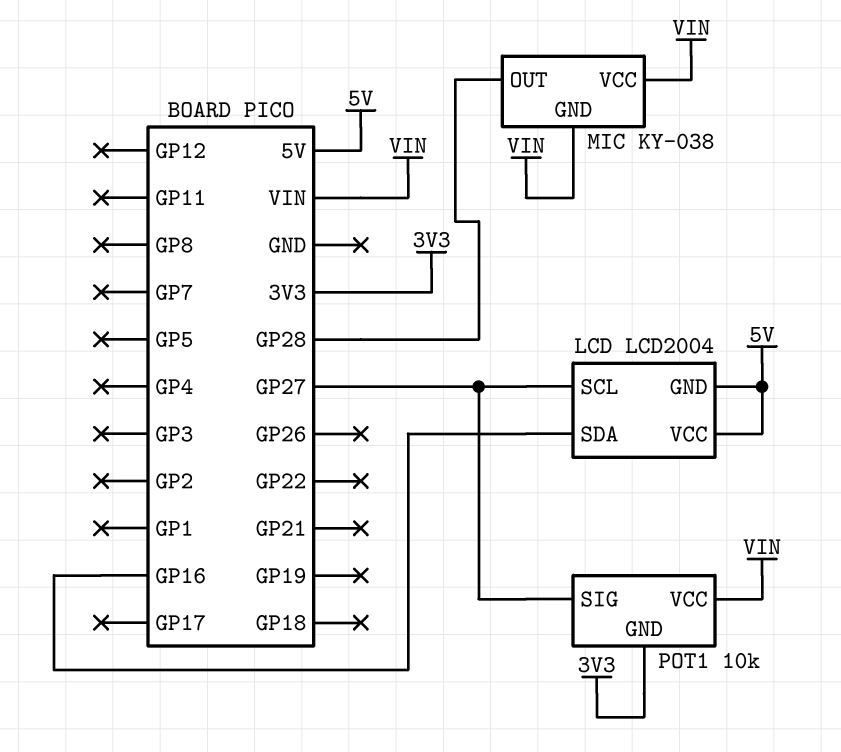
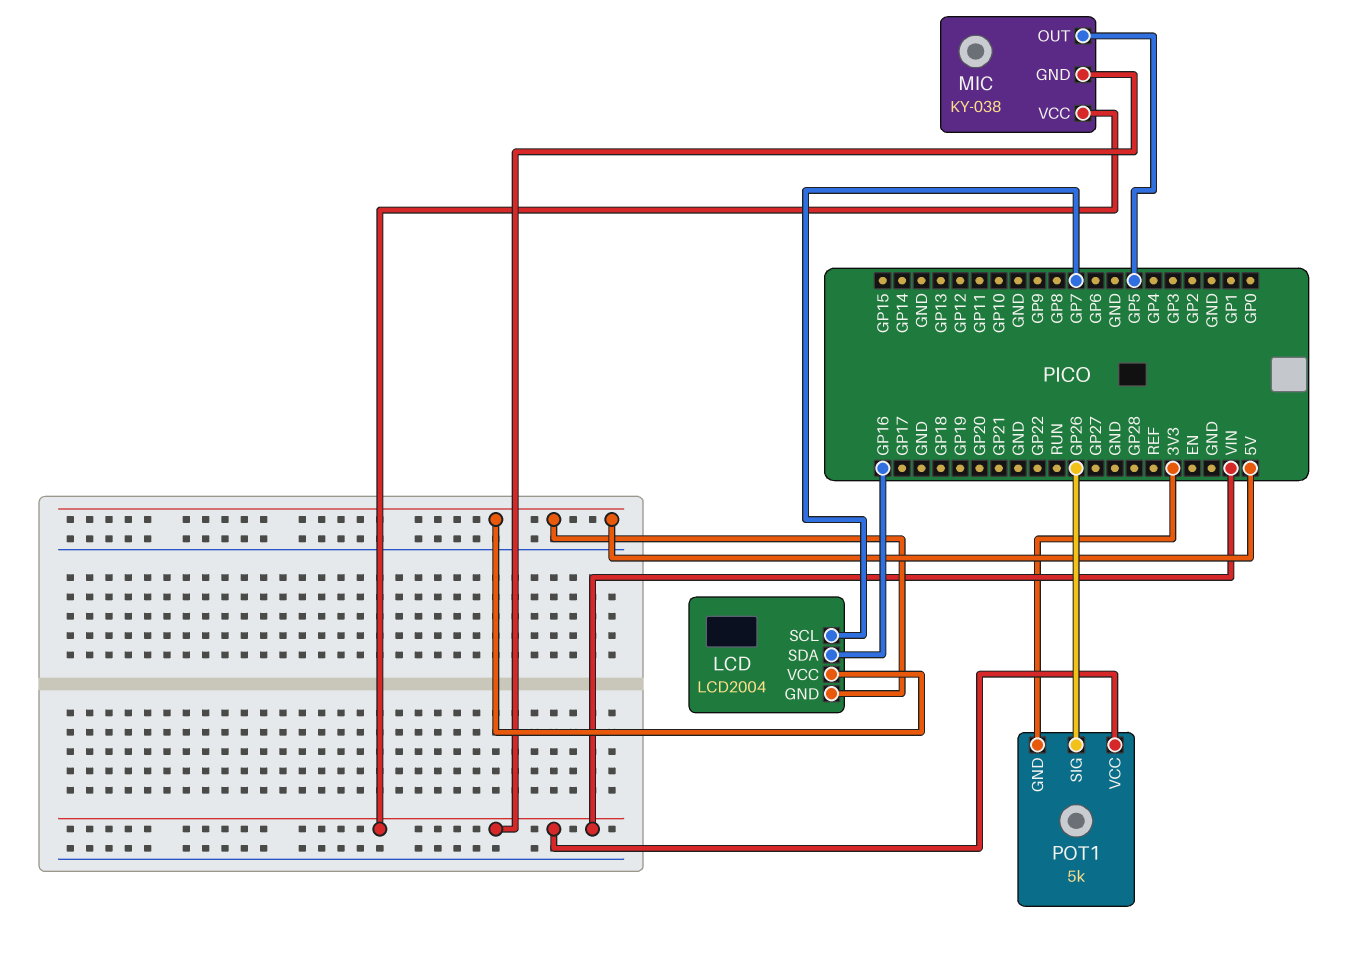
LCD pin SCL: GP27 -> GP7
MIC pin OUT: GP28 -> GP5
POT1: 10k -> 5k
POT1 pin SIG: GP27 -> GP26

